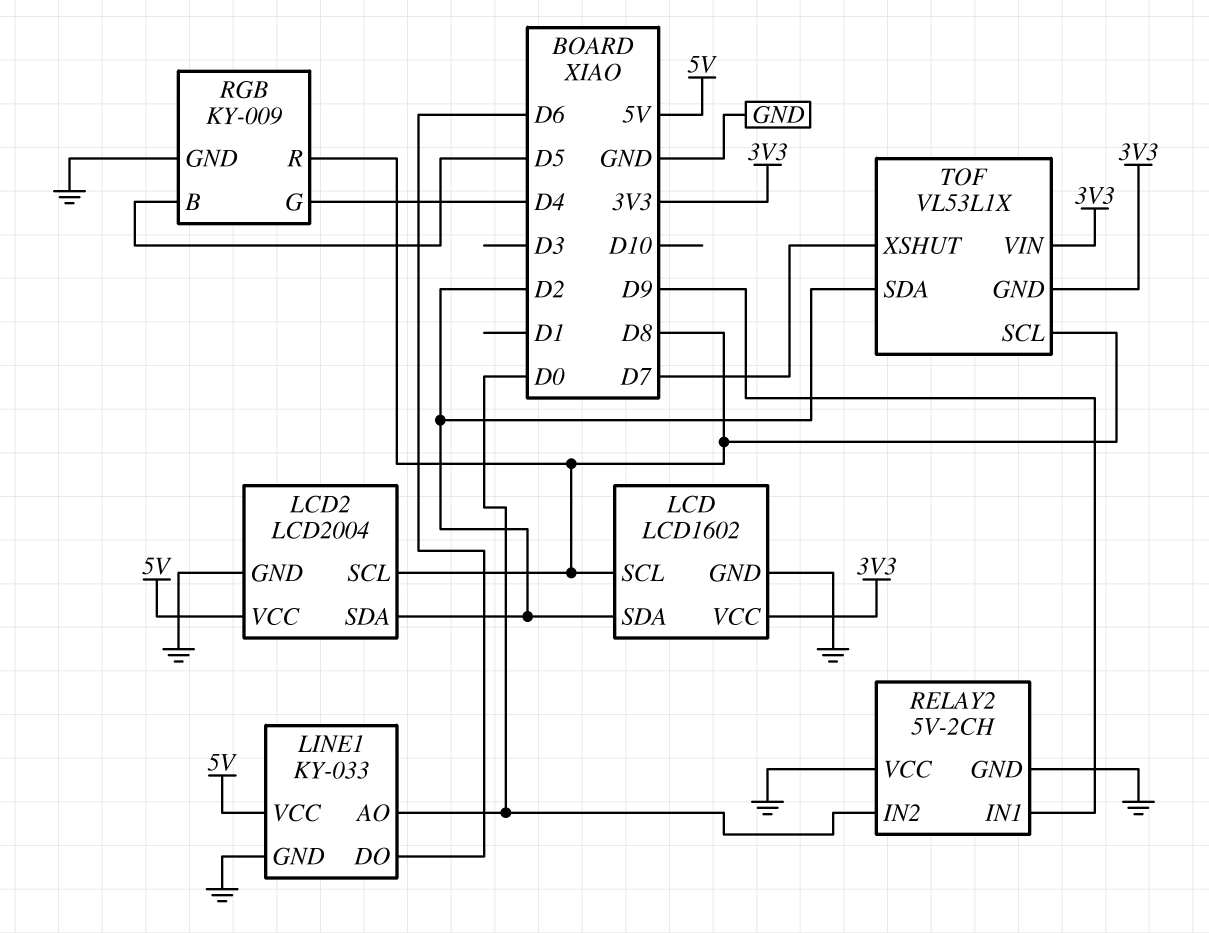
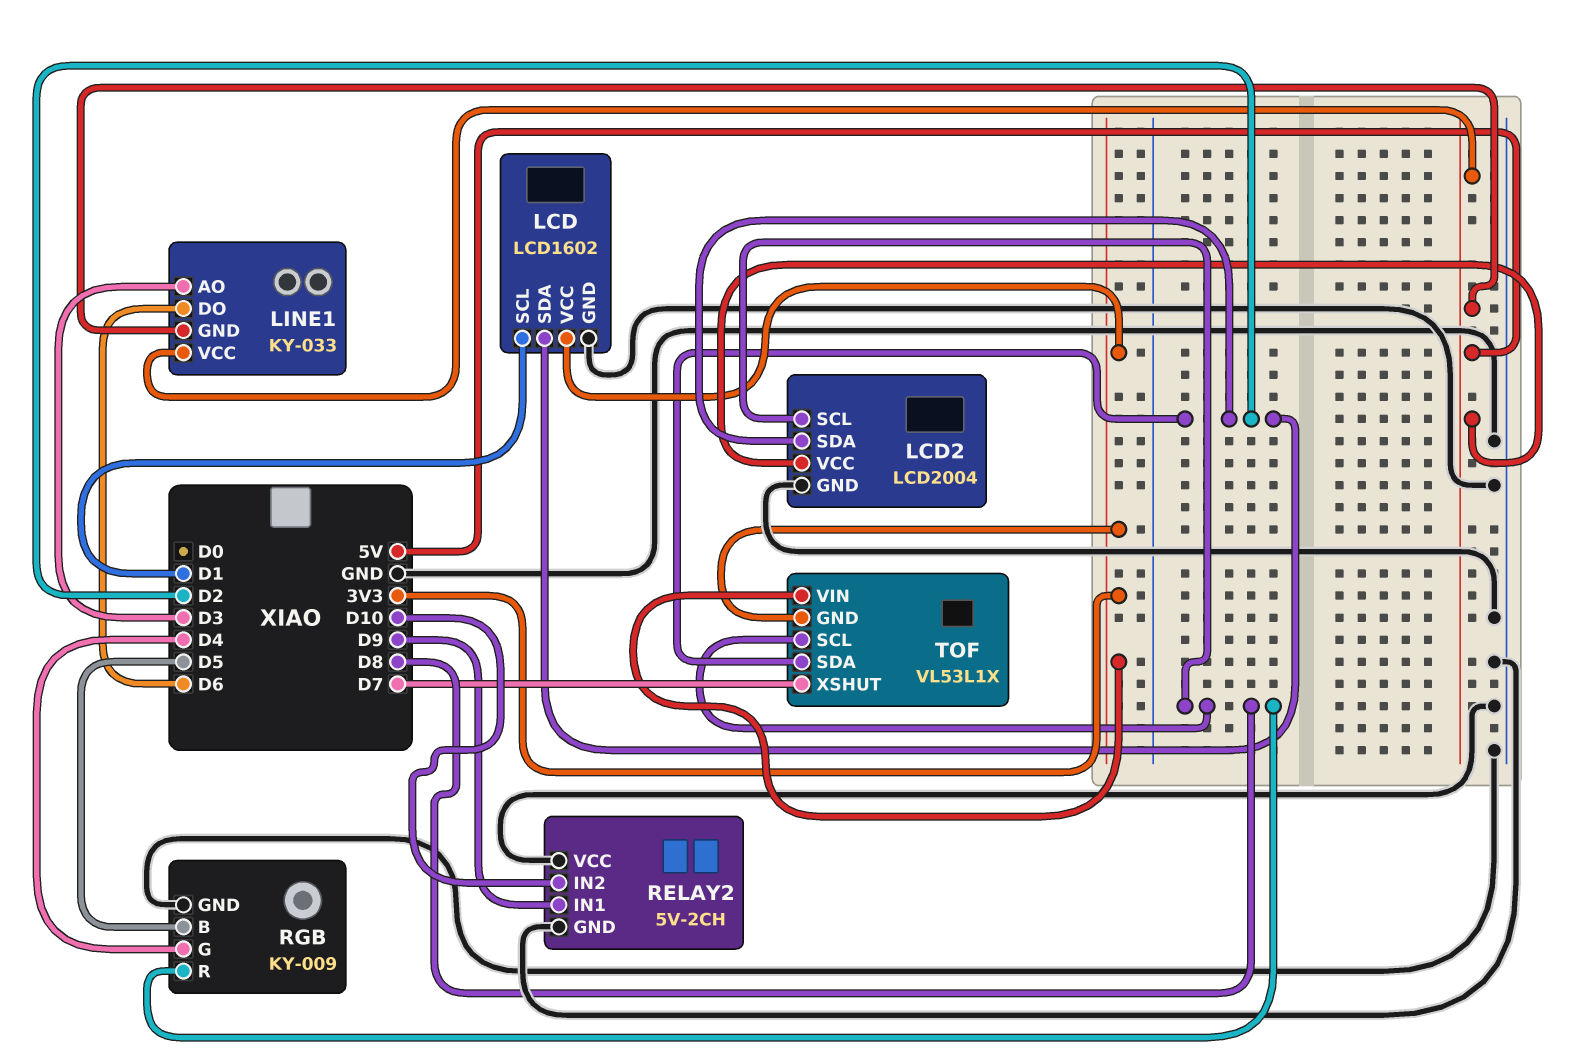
LCD pin SCL: D8 -> D1
LINE1 pin AO: D0 -> D3
LINE1 pin GND: GND -> 5V
RELAY2 pin IN2: D0 -> D10

